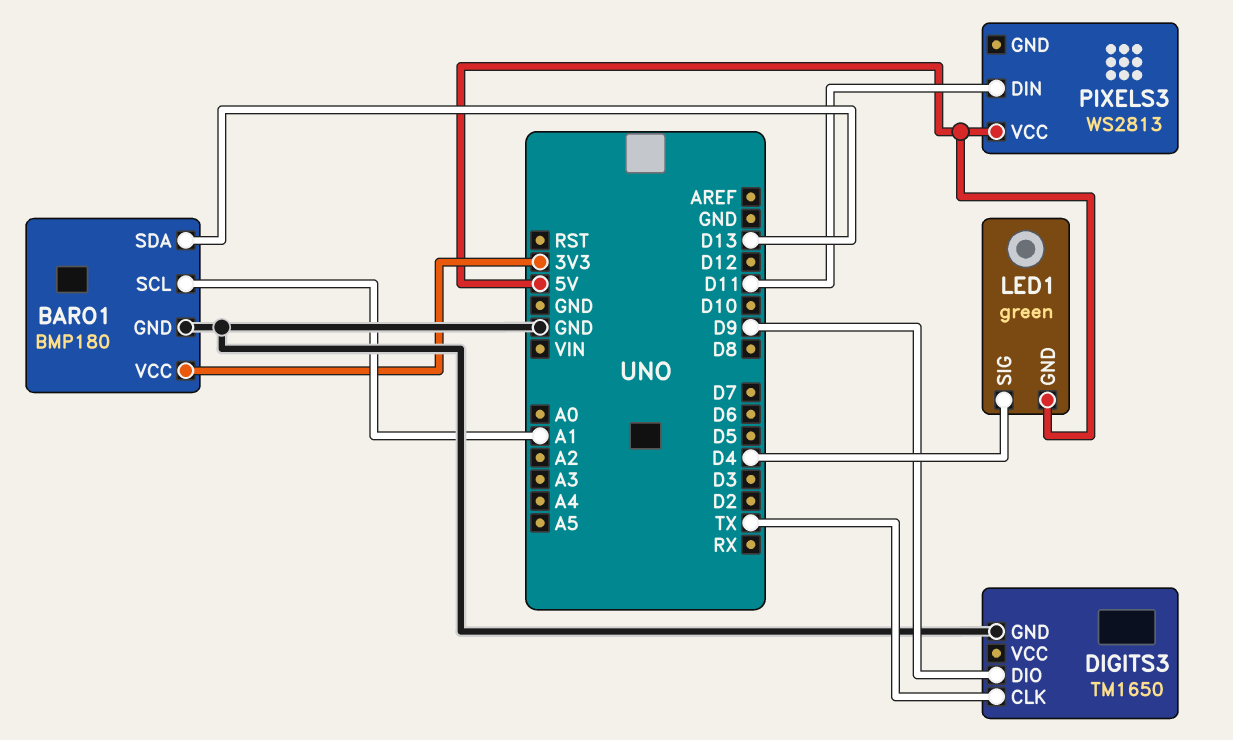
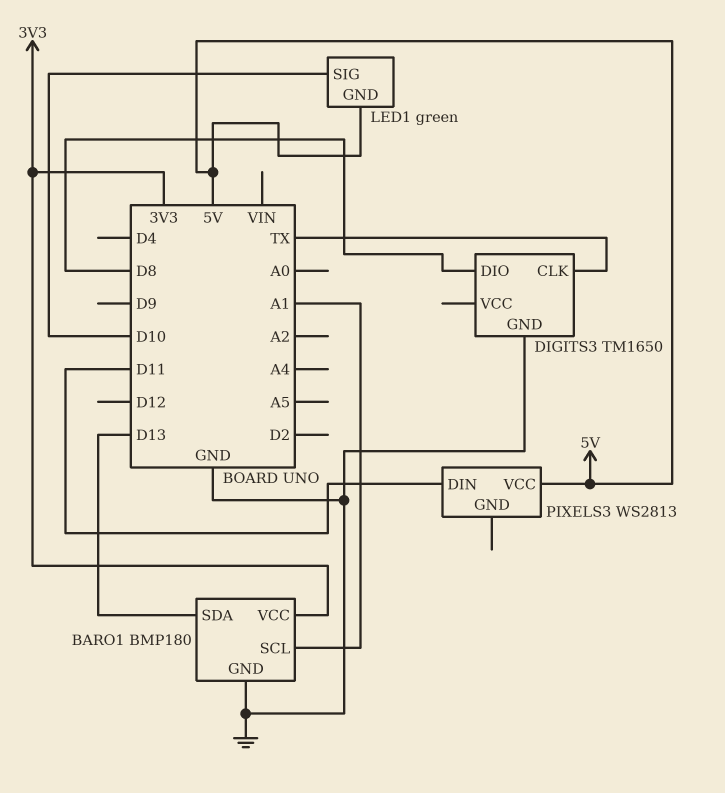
DIGITS3 pin DIO: D9 -> D8
LED1 pin SIG: D4 -> D10

